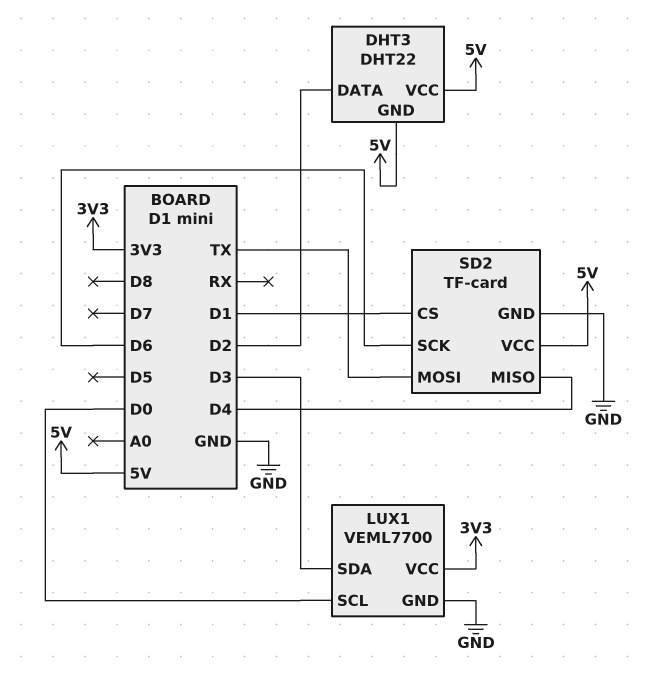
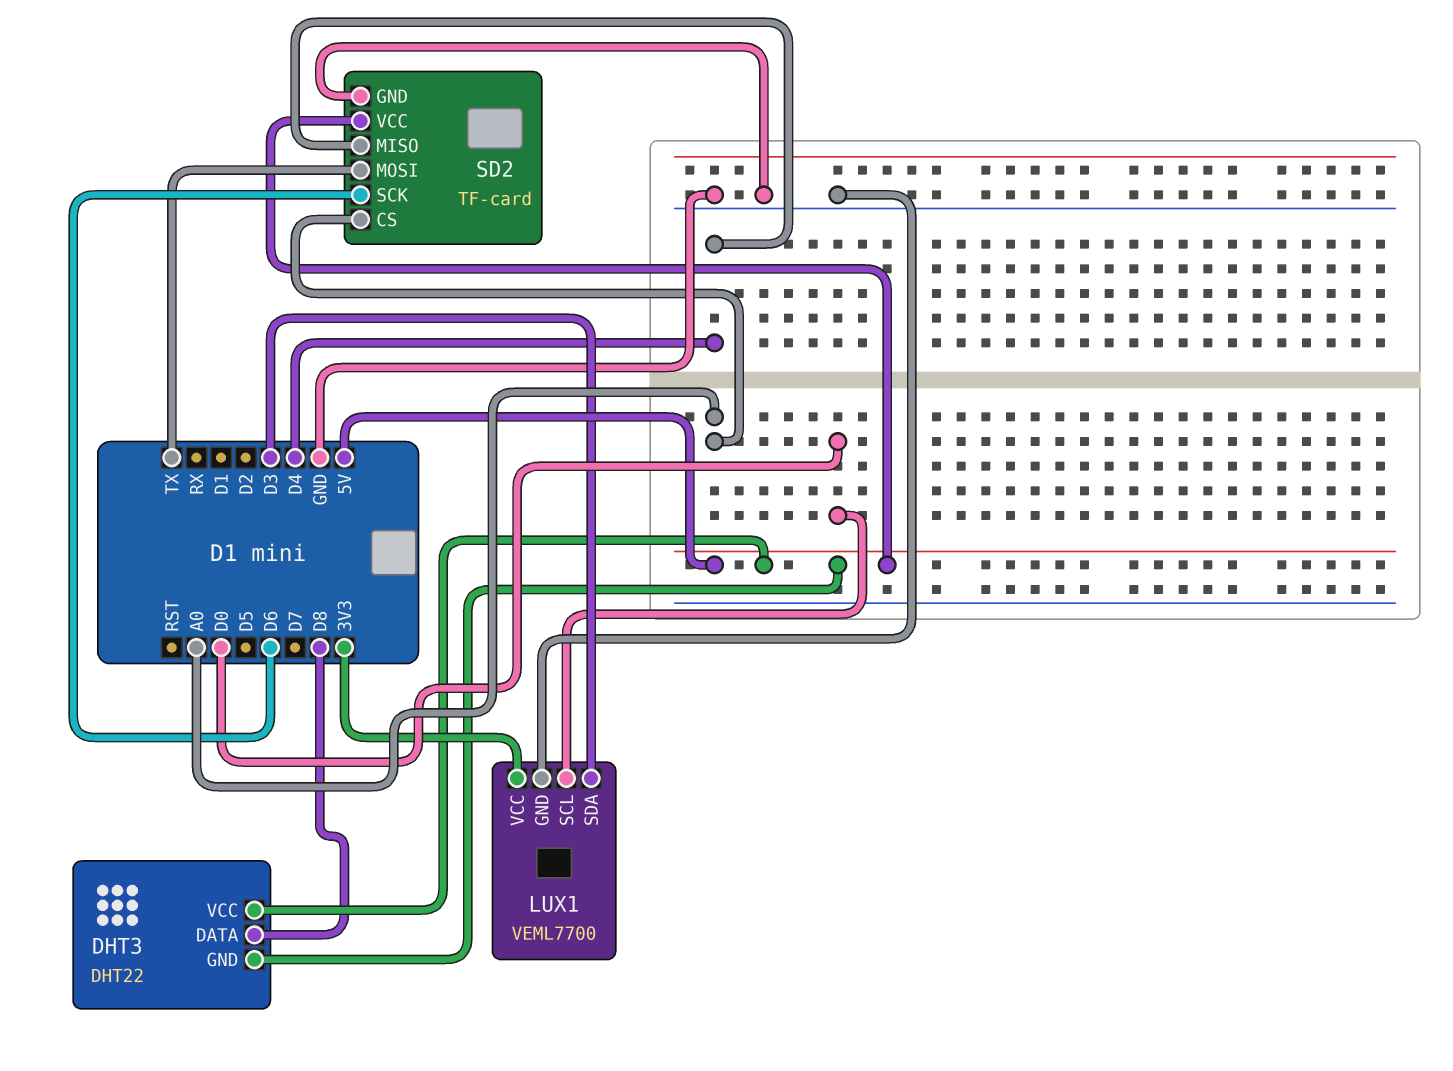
DHT3 pin DATA: D2 -> D8
SD2 pin CS: D1 -> A0

